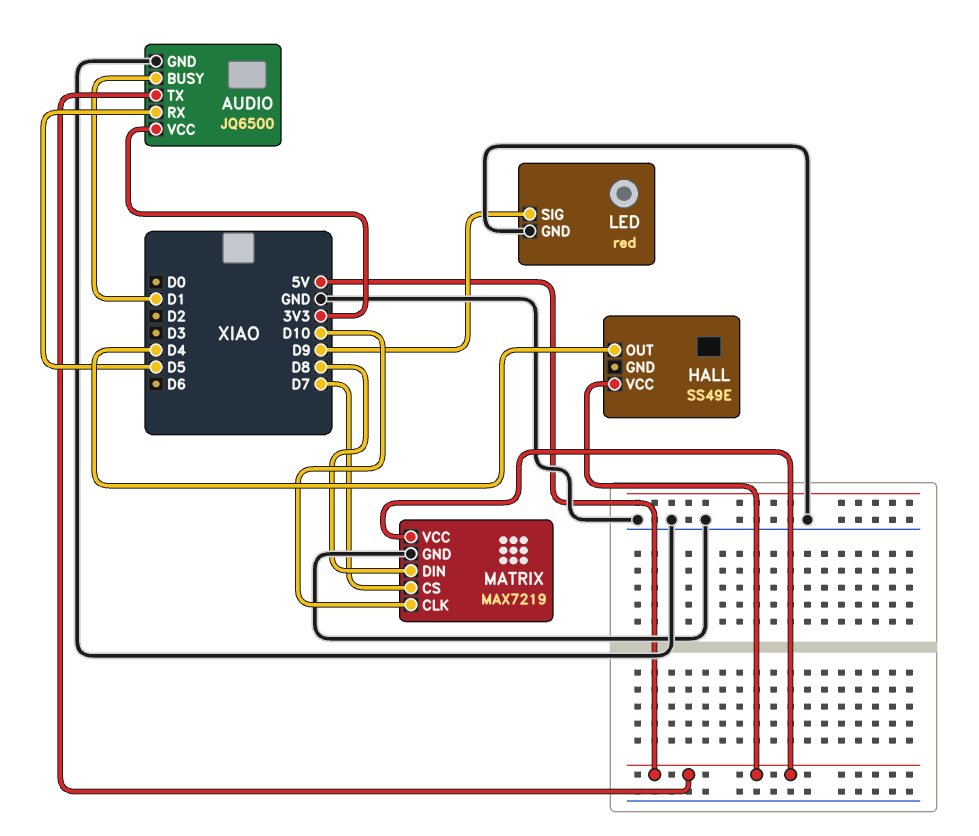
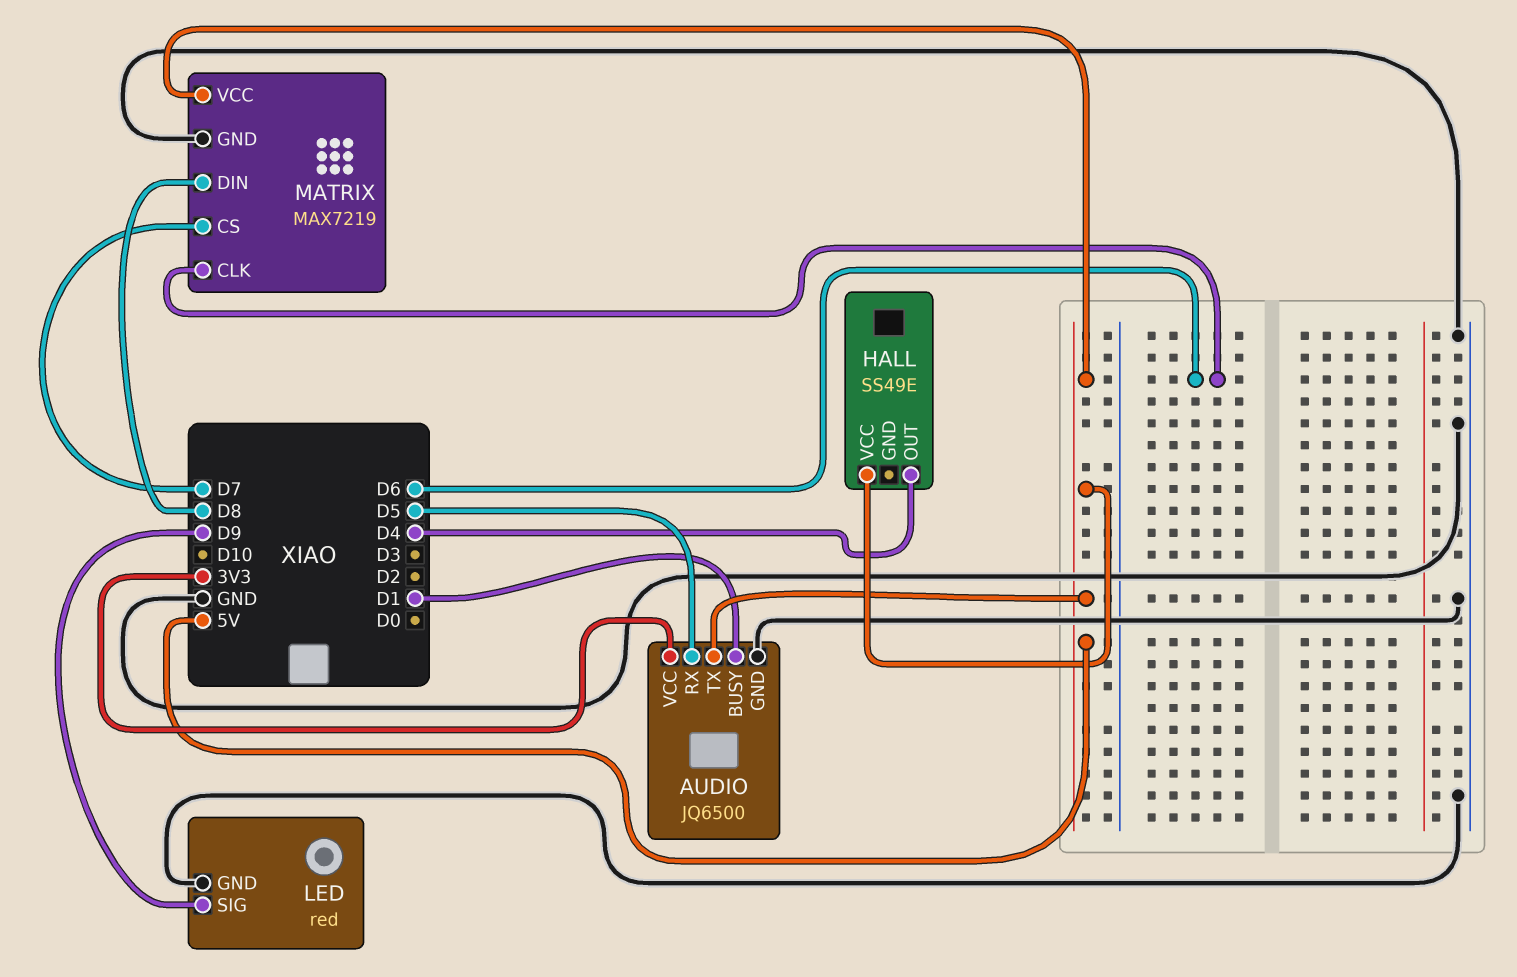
MATRIX pin CLK: D10 -> D6

